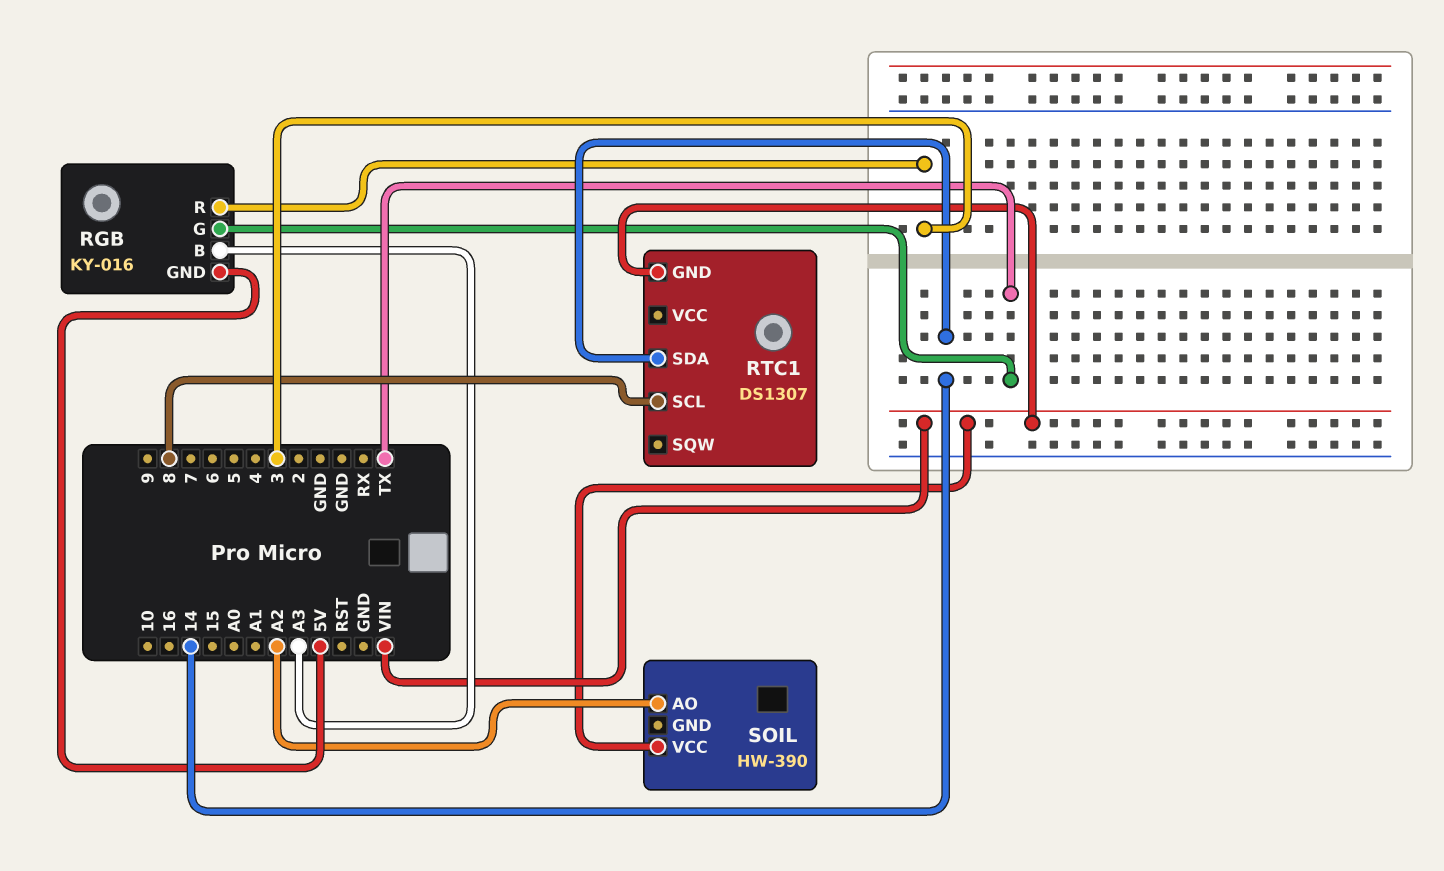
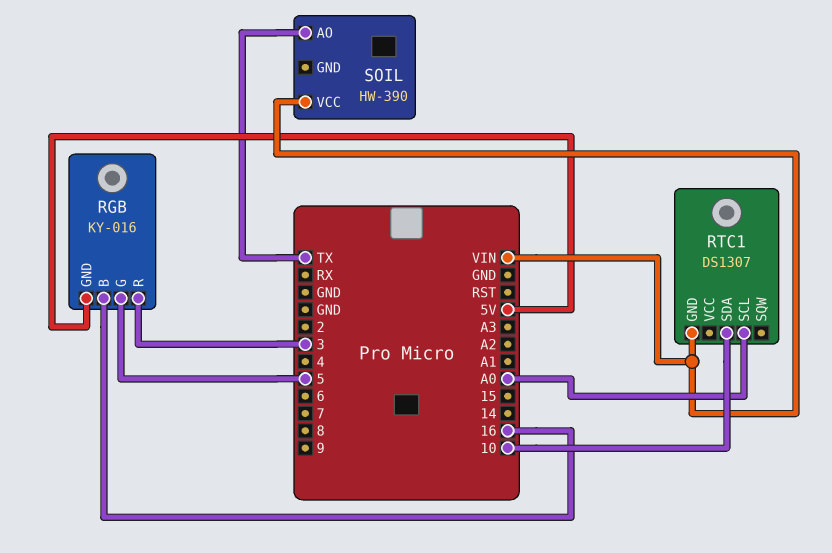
RGB pin B: A3 -> 16
RGB pin G: TX -> 5
RTC1 pin SCL: 8 -> A0
RTC1 pin SDA: 14 -> 10
SOIL pin AO: A2 -> TX

